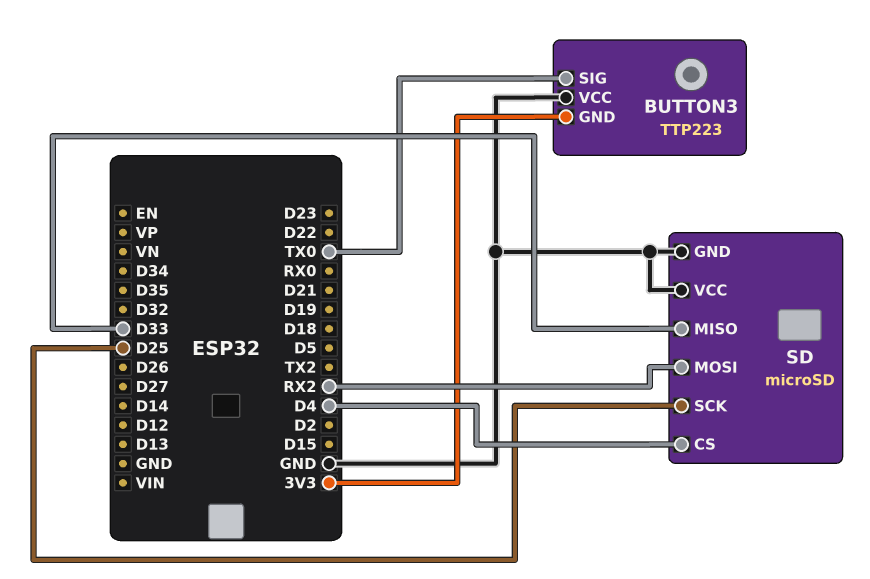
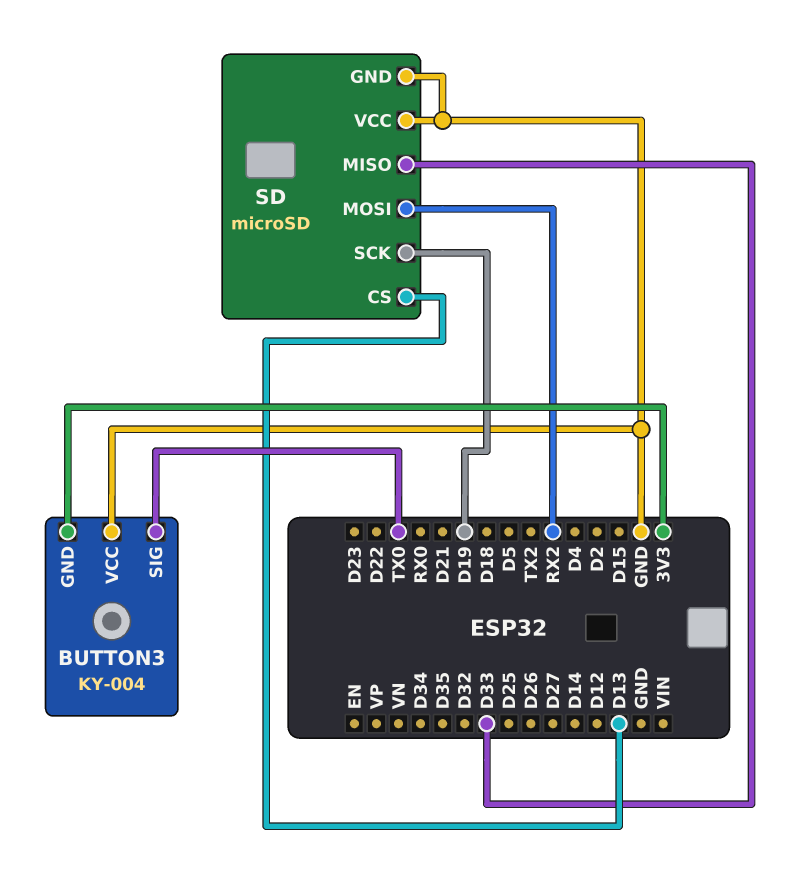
BUTTON3: TTP223 -> KY-004
SD pin CS: D4 -> D13
SD pin SCK: D25 -> D19

